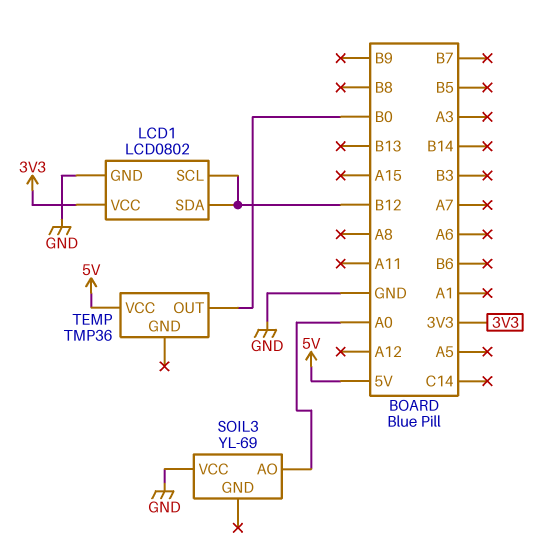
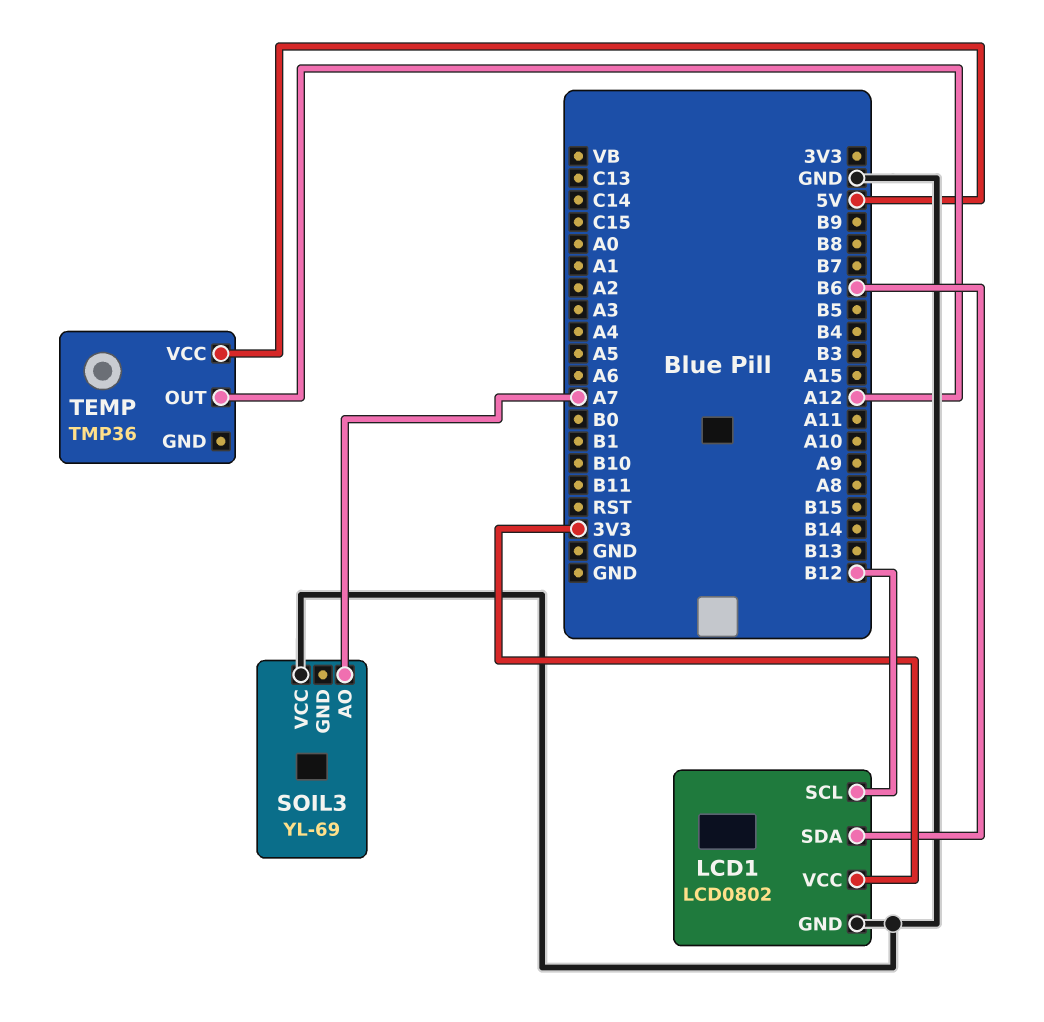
LCD1 pin SDA: B12 -> B6
SOIL3 pin AO: A0 -> A7
TEMP pin OUT: B0 -> A12

